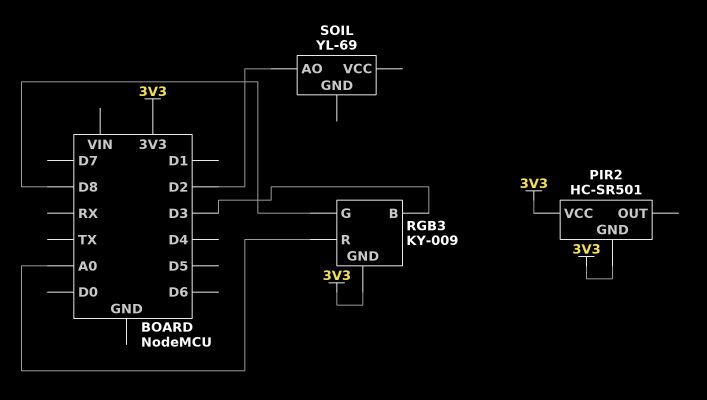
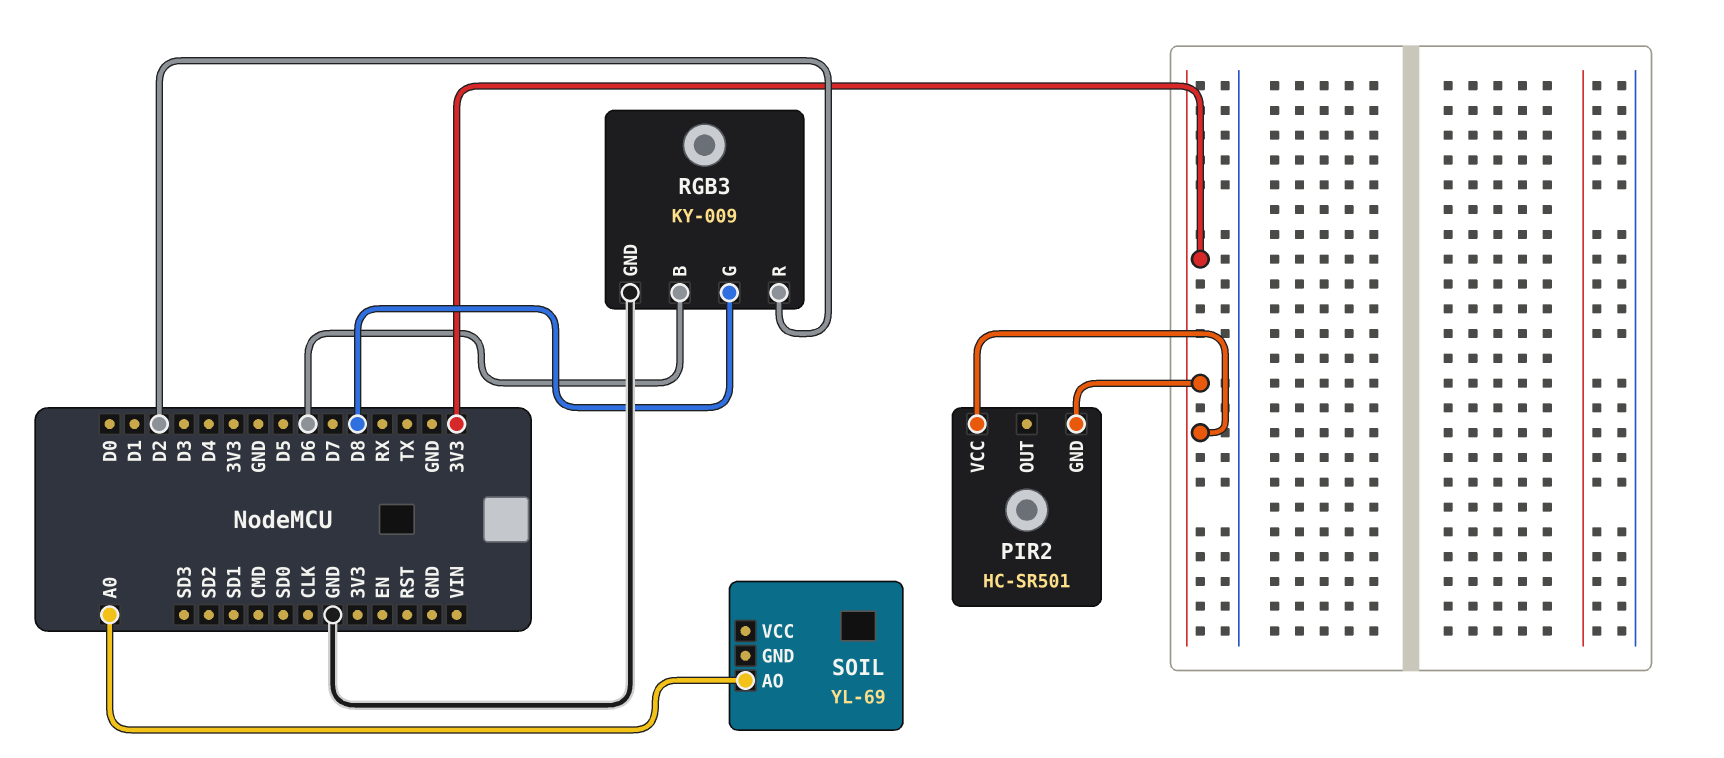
RGB3 pin B: D3 -> D6
RGB3 pin GND: 3V3 -> GND
RGB3 pin R: A0 -> D2
SOIL pin AO: D2 -> A0

